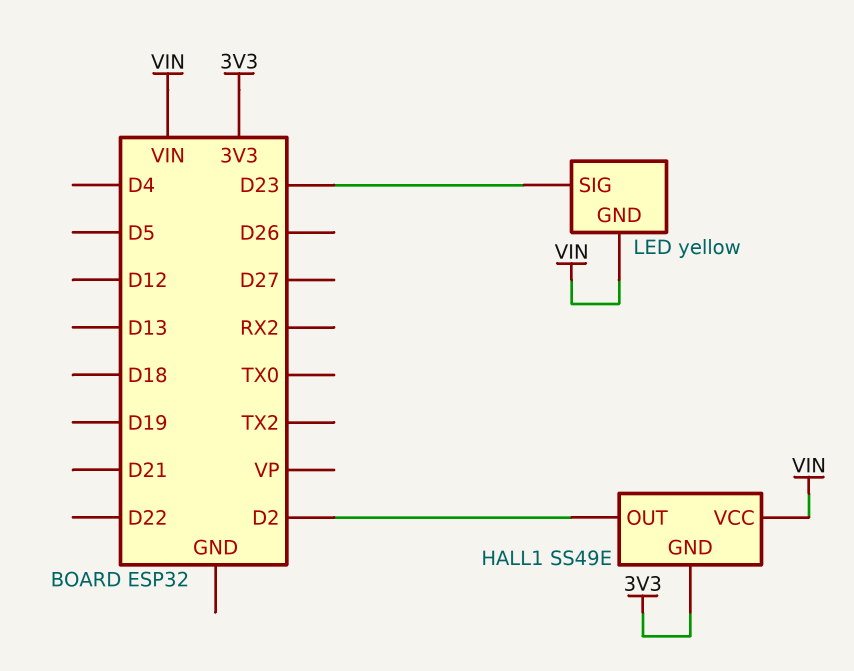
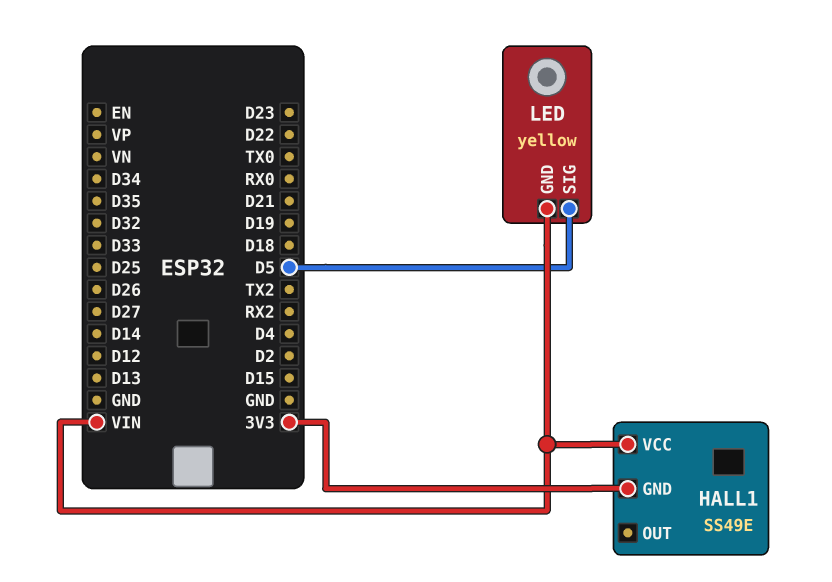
HALL1 pin OUT: D2 -> none
LED pin SIG: D23 -> D5

